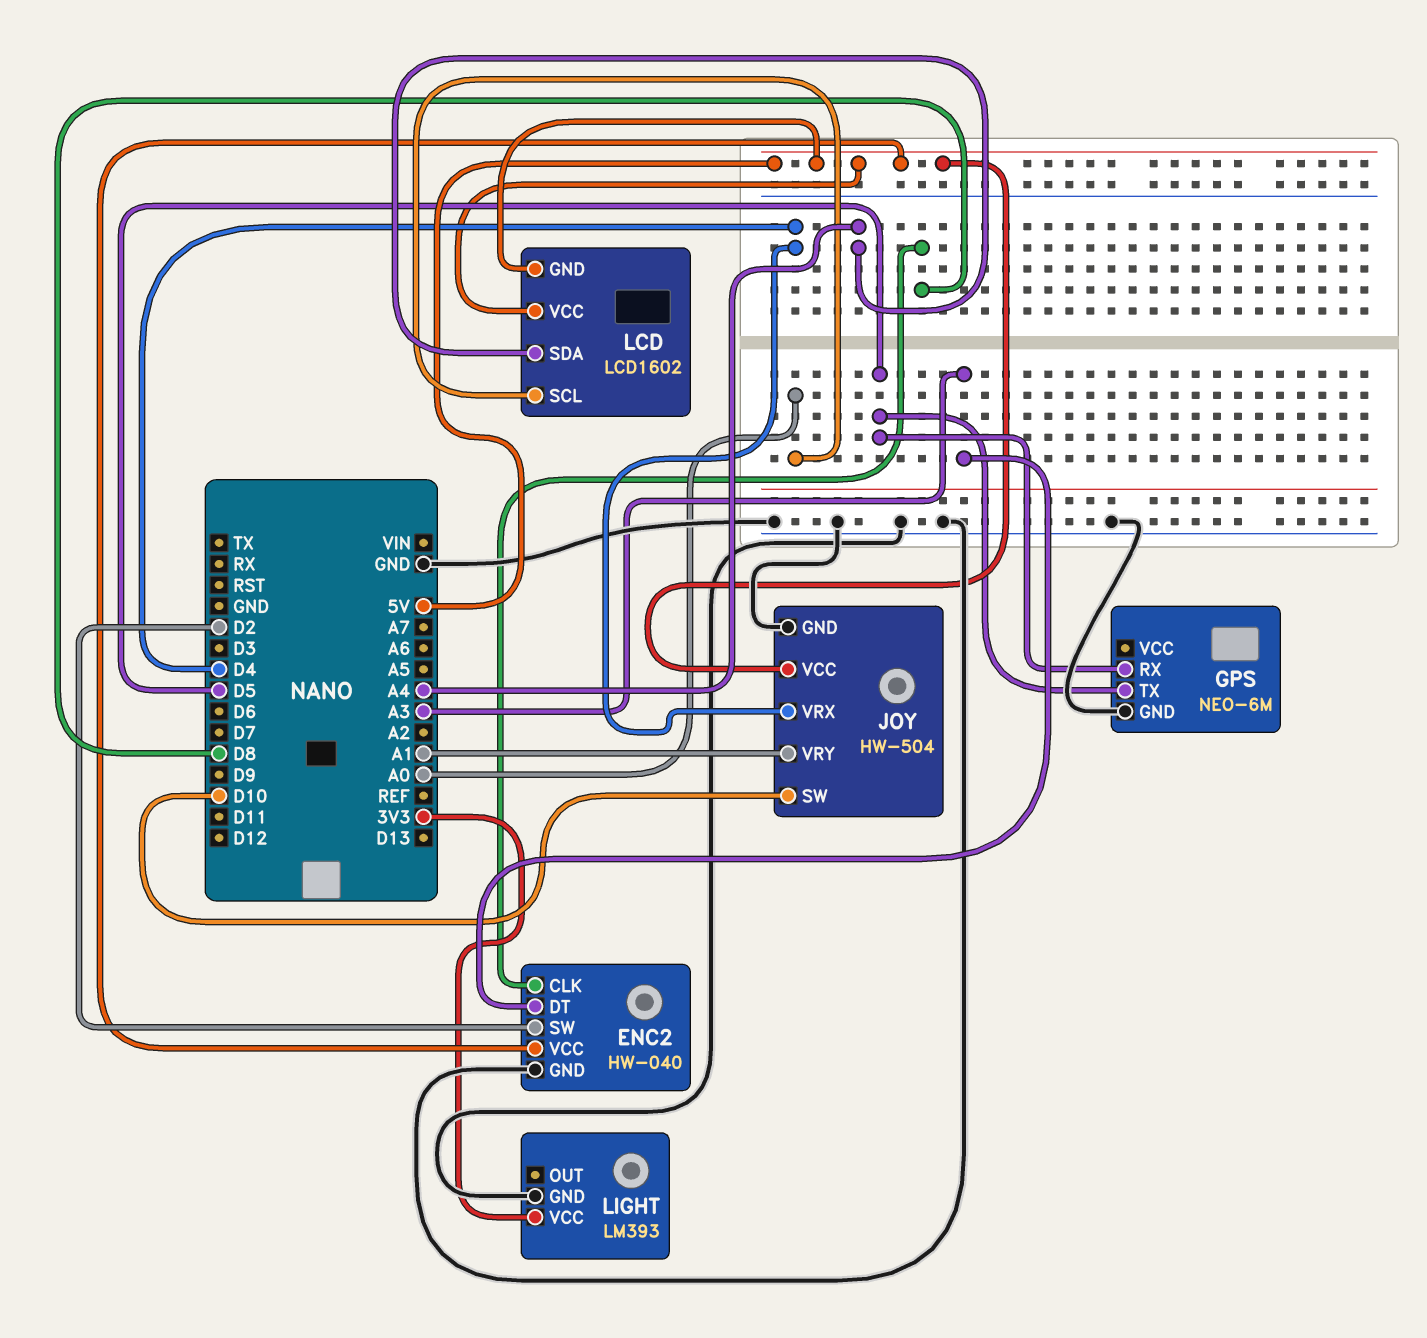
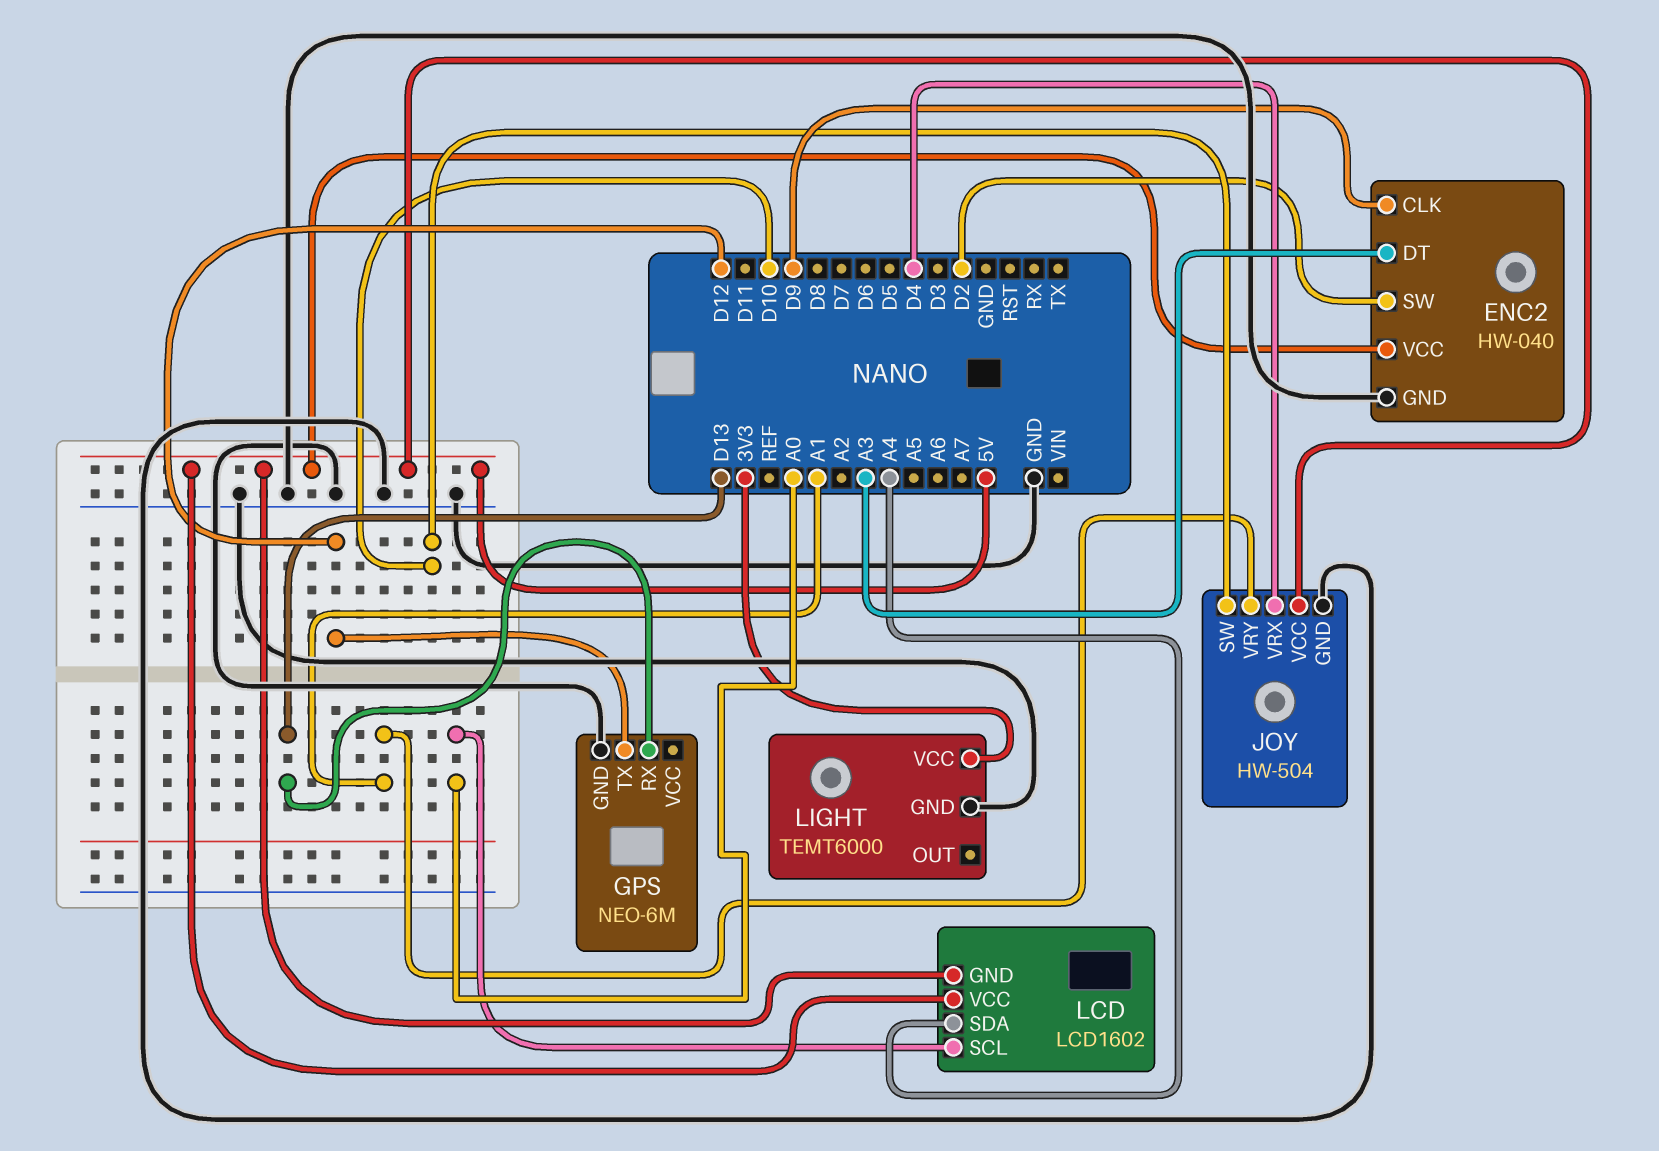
ENC2 pin CLK: D8 -> D9
GPS pin RX: D5 -> D13
GPS pin TX: D5 -> D12
LIGHT: LM393 -> TEMT6000

